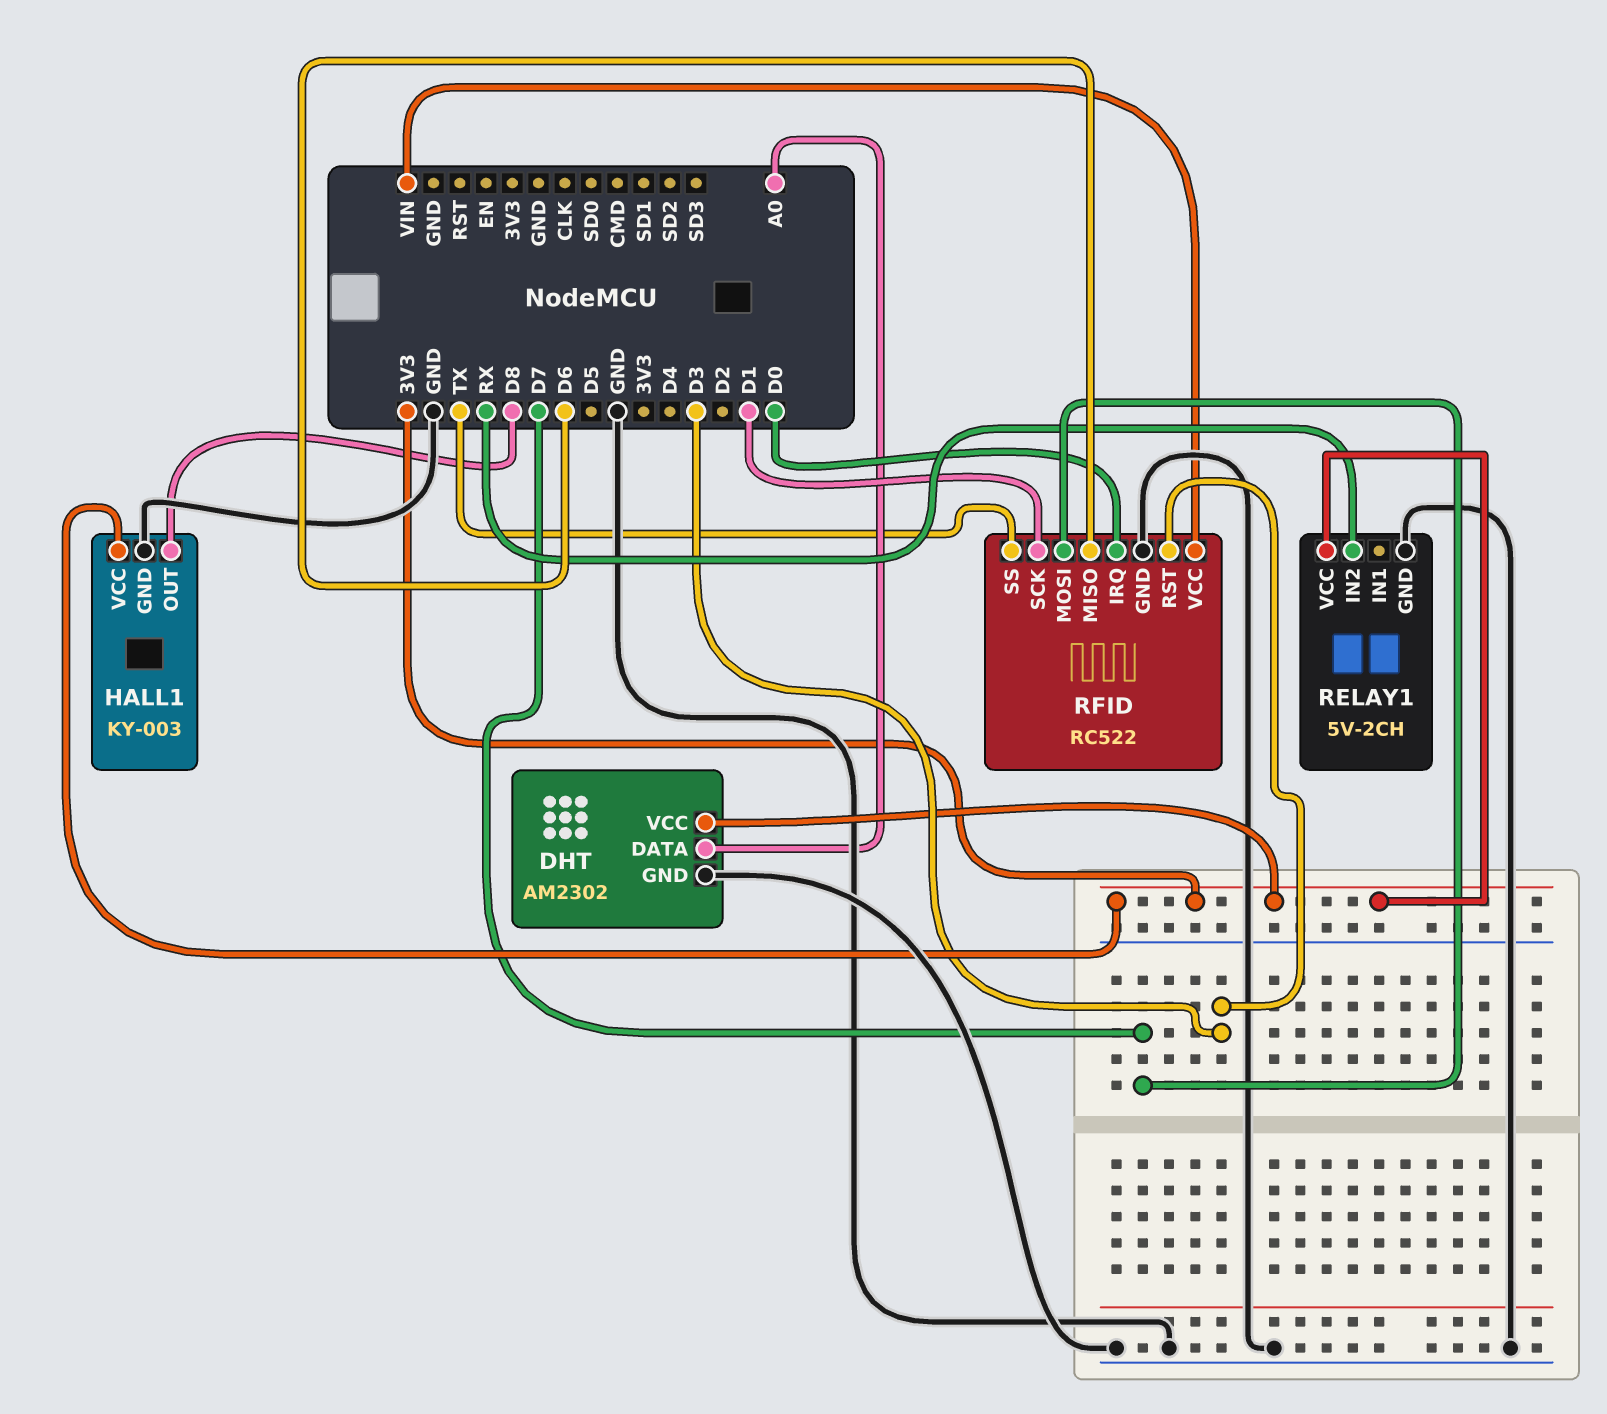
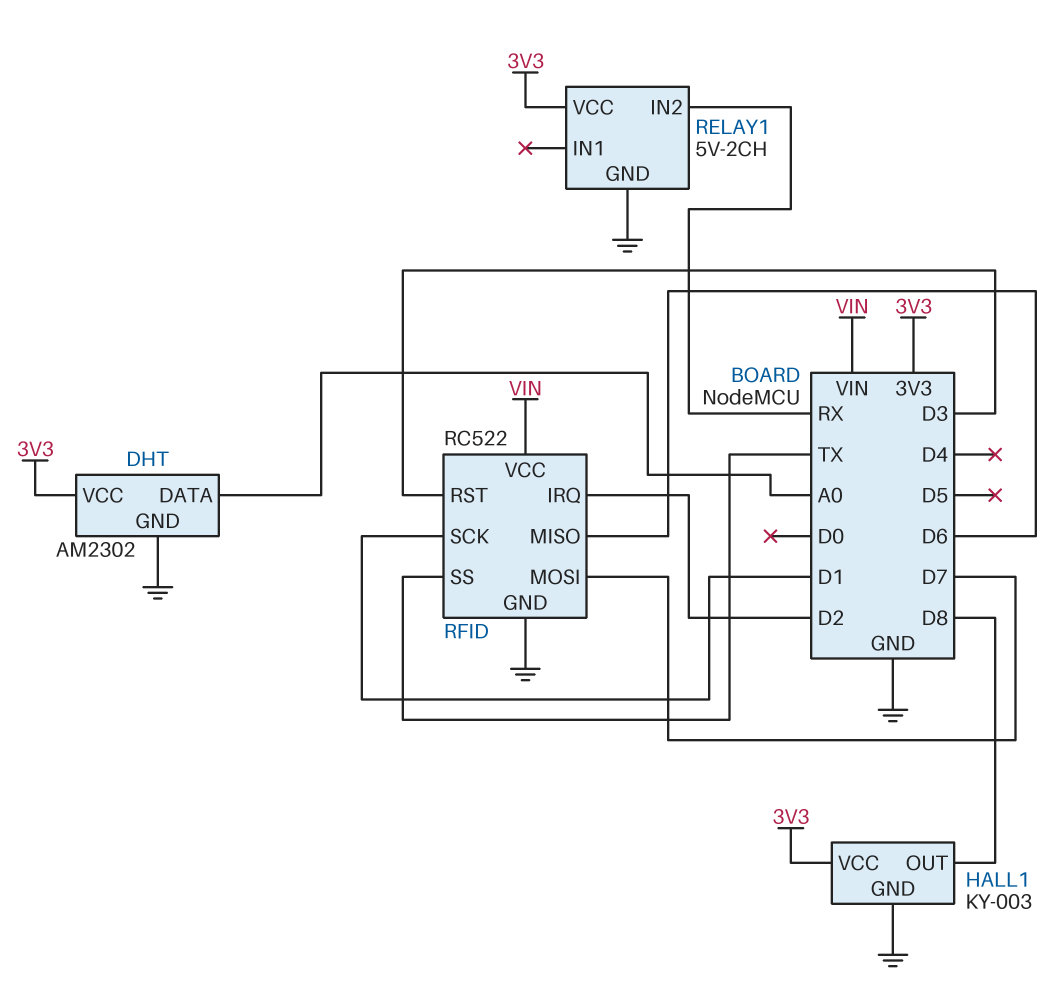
RFID pin IRQ: D0 -> D2

